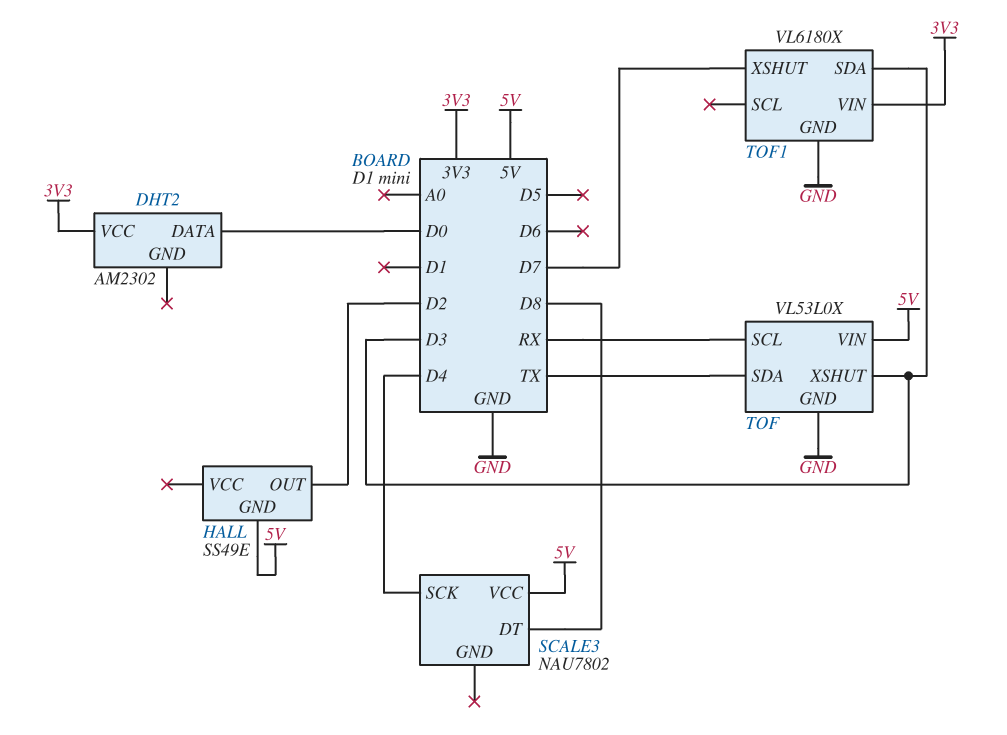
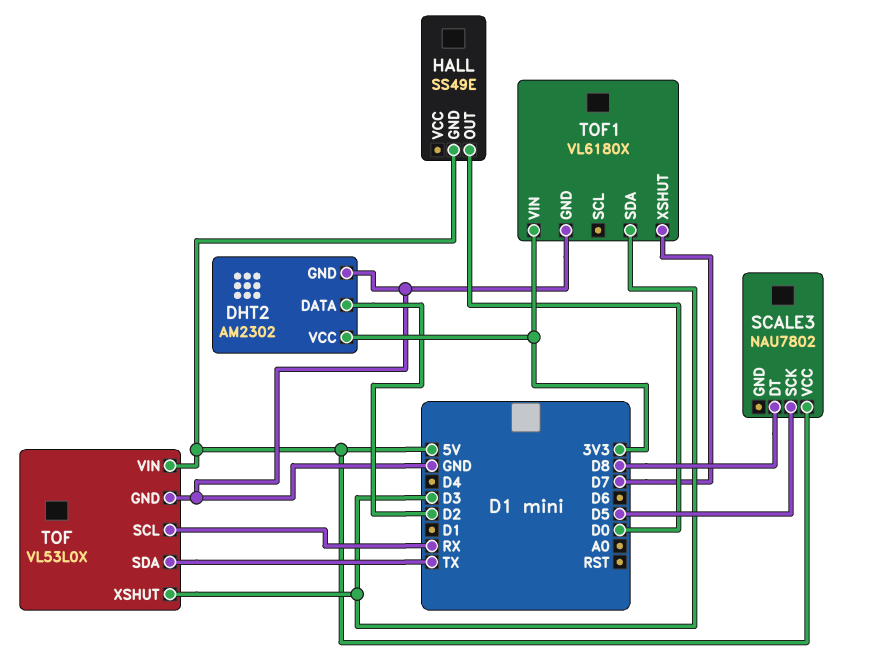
DHT2 pin DATA: D0 -> D2
DHT2 pin GND: none -> GND
HALL pin OUT: D2 -> D0
SCALE3 pin SCK: D4 -> D5

